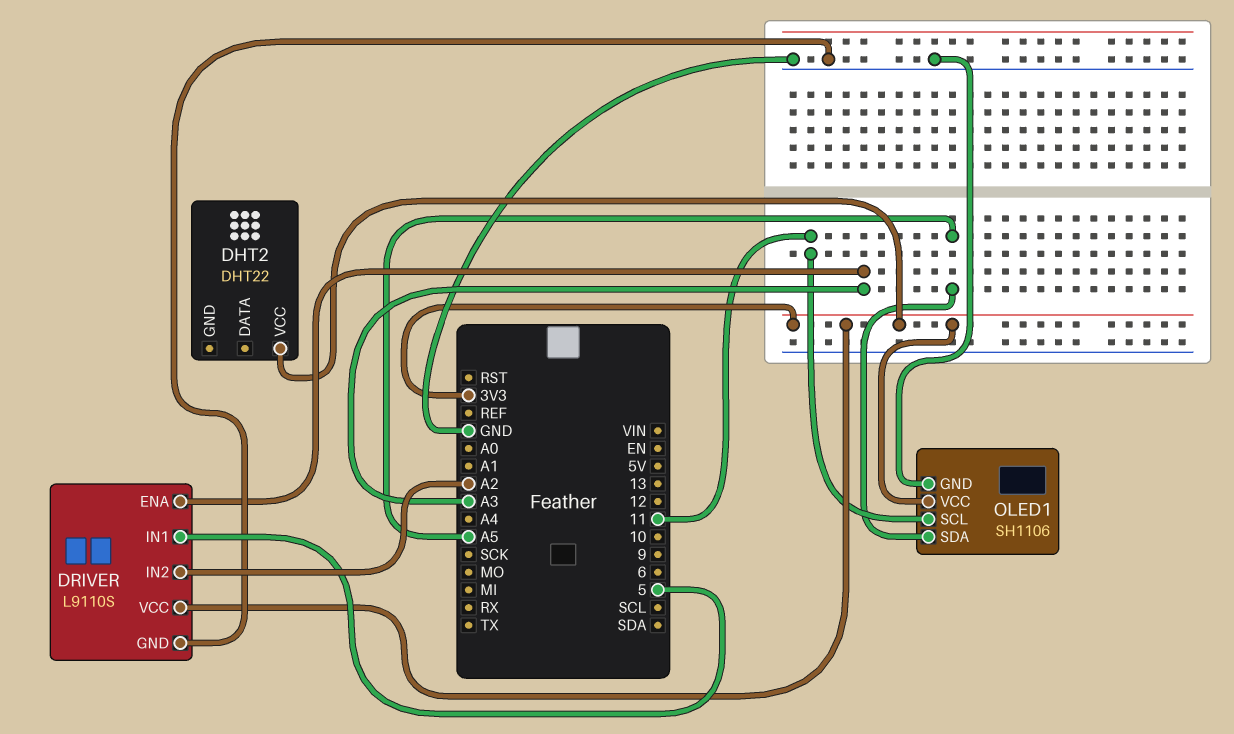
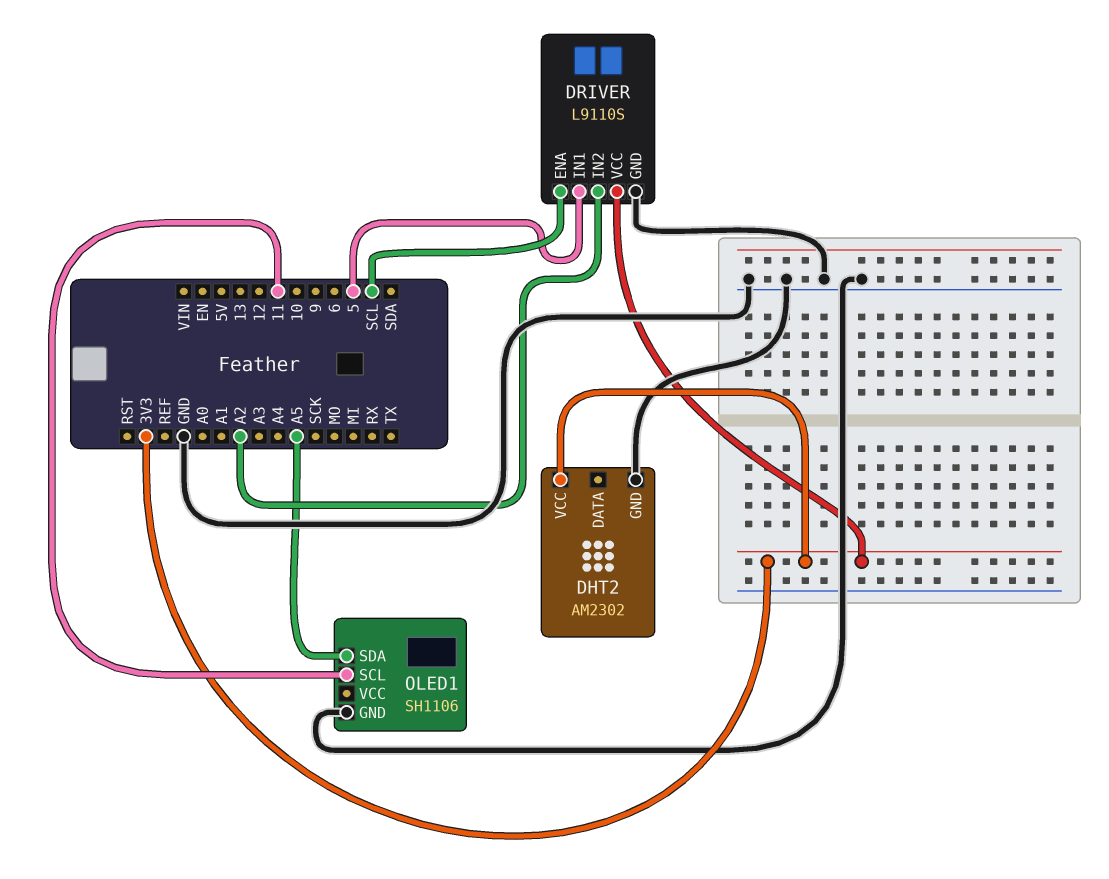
DHT2: DHT22 -> AM2302
DHT2 pin GND: none -> GND
DRIVER pin ENA: A3 -> SCL
OLED1 pin VCC: 3V3 -> none

